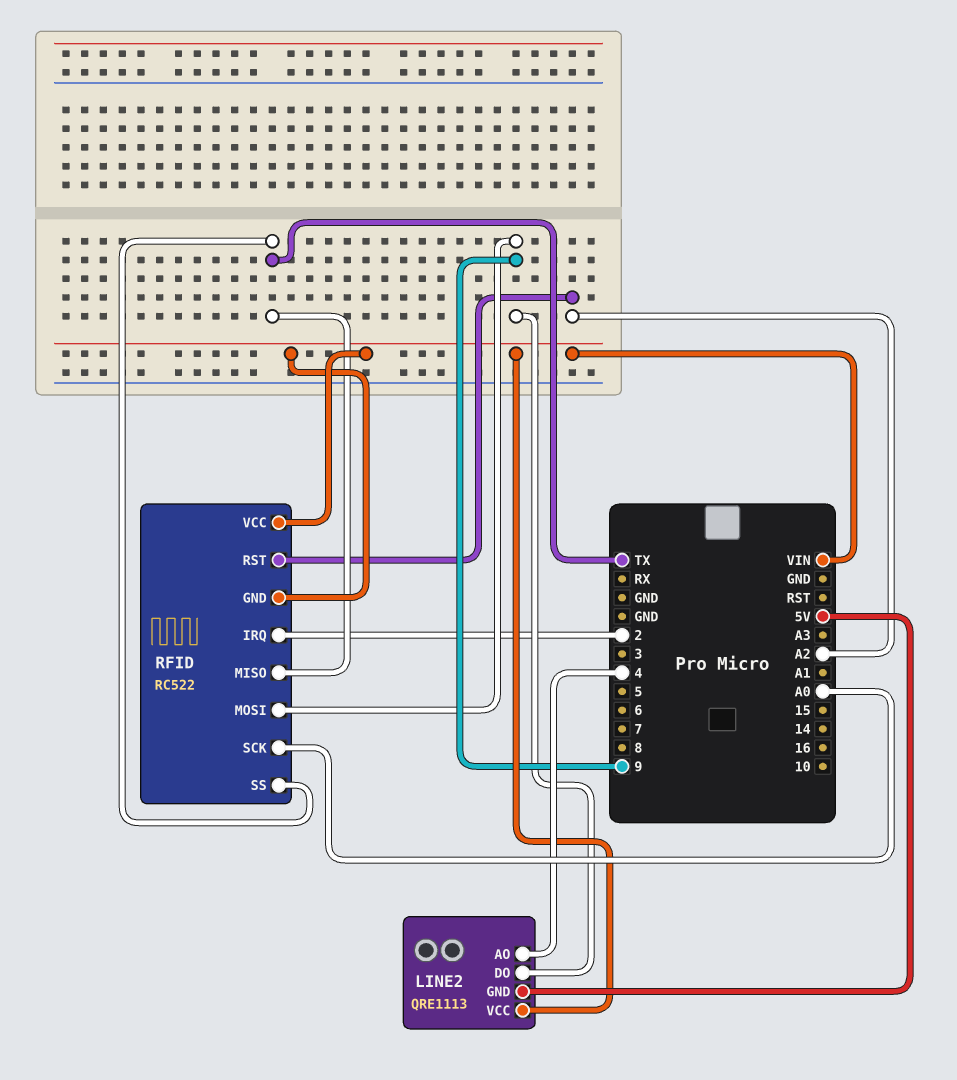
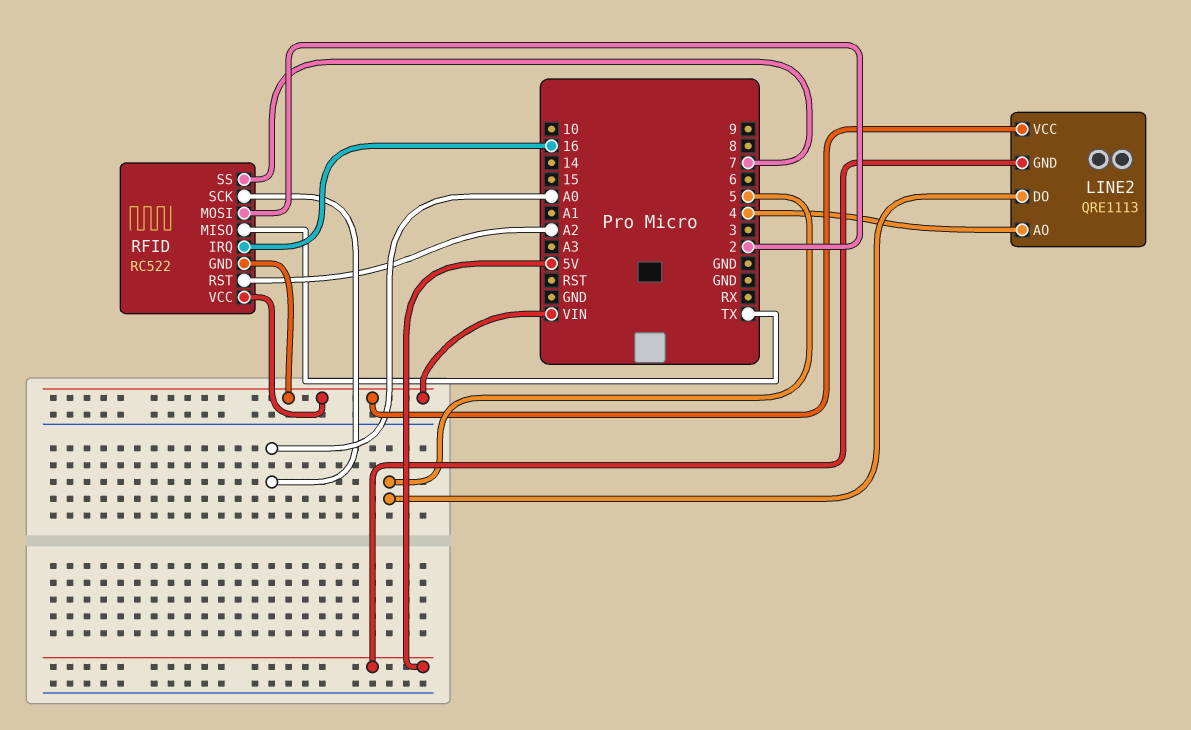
LINE2 pin DO: 9 -> 5
RFID pin IRQ: 2 -> 16
RFID pin MOSI: 9 -> 2
RFID pin SS: TX -> 7

